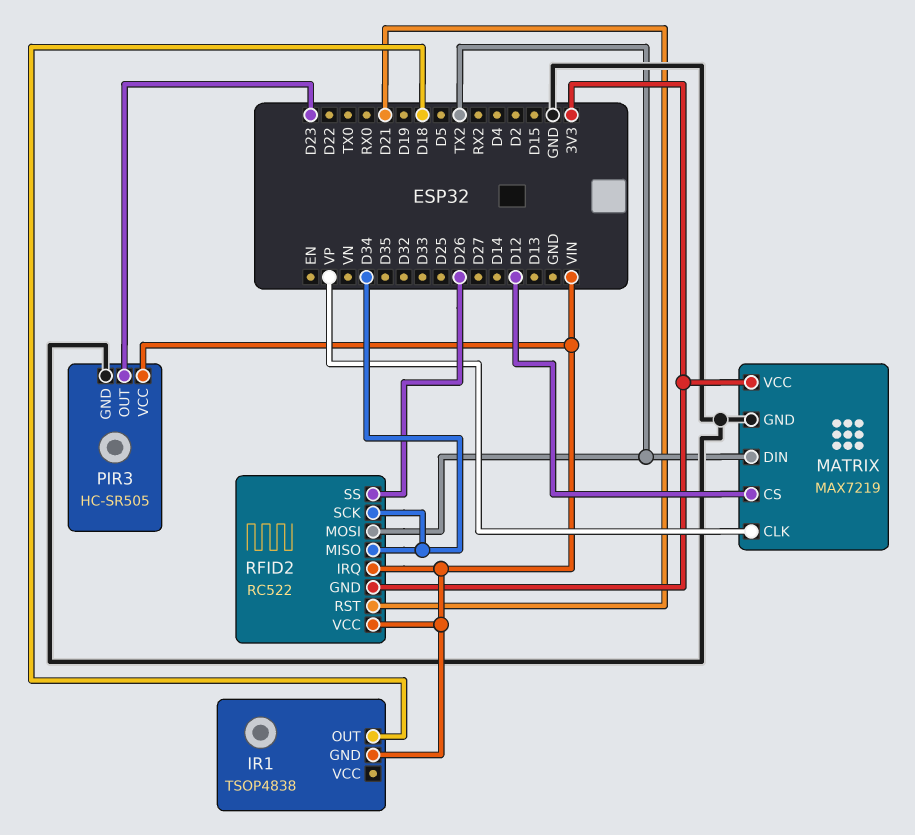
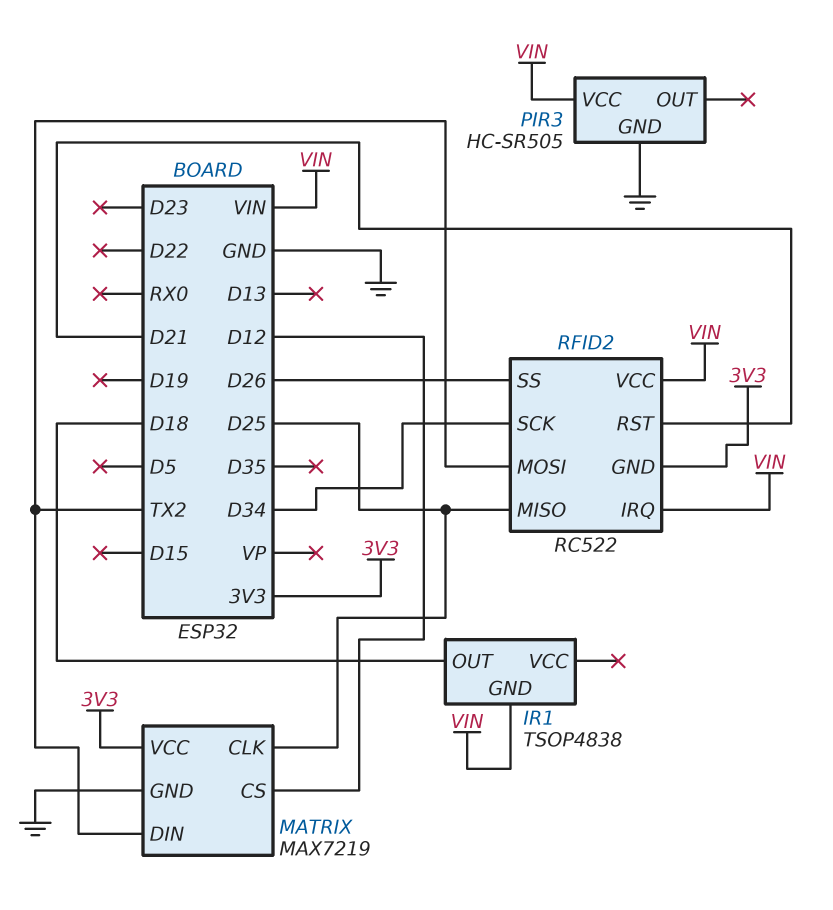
MATRIX pin CLK: VP -> D25
PIR3 pin OUT: D23 -> none
RFID2 pin MISO: D34 -> D25

